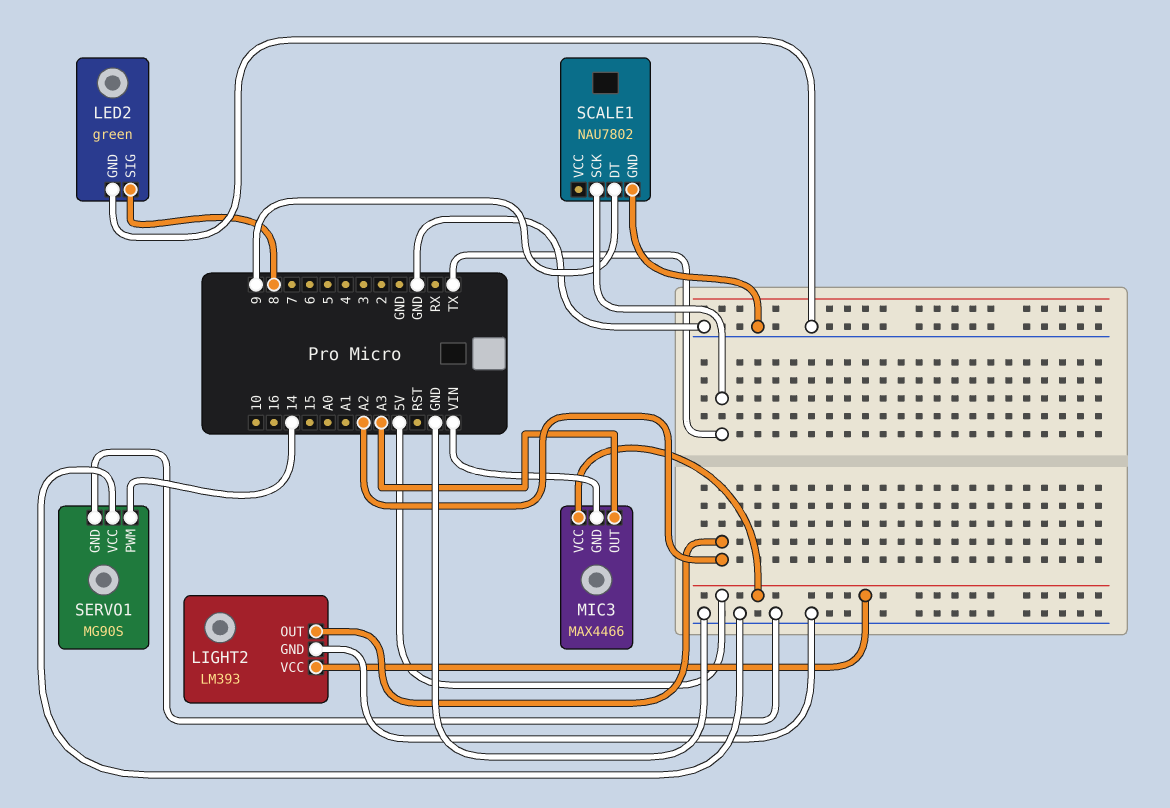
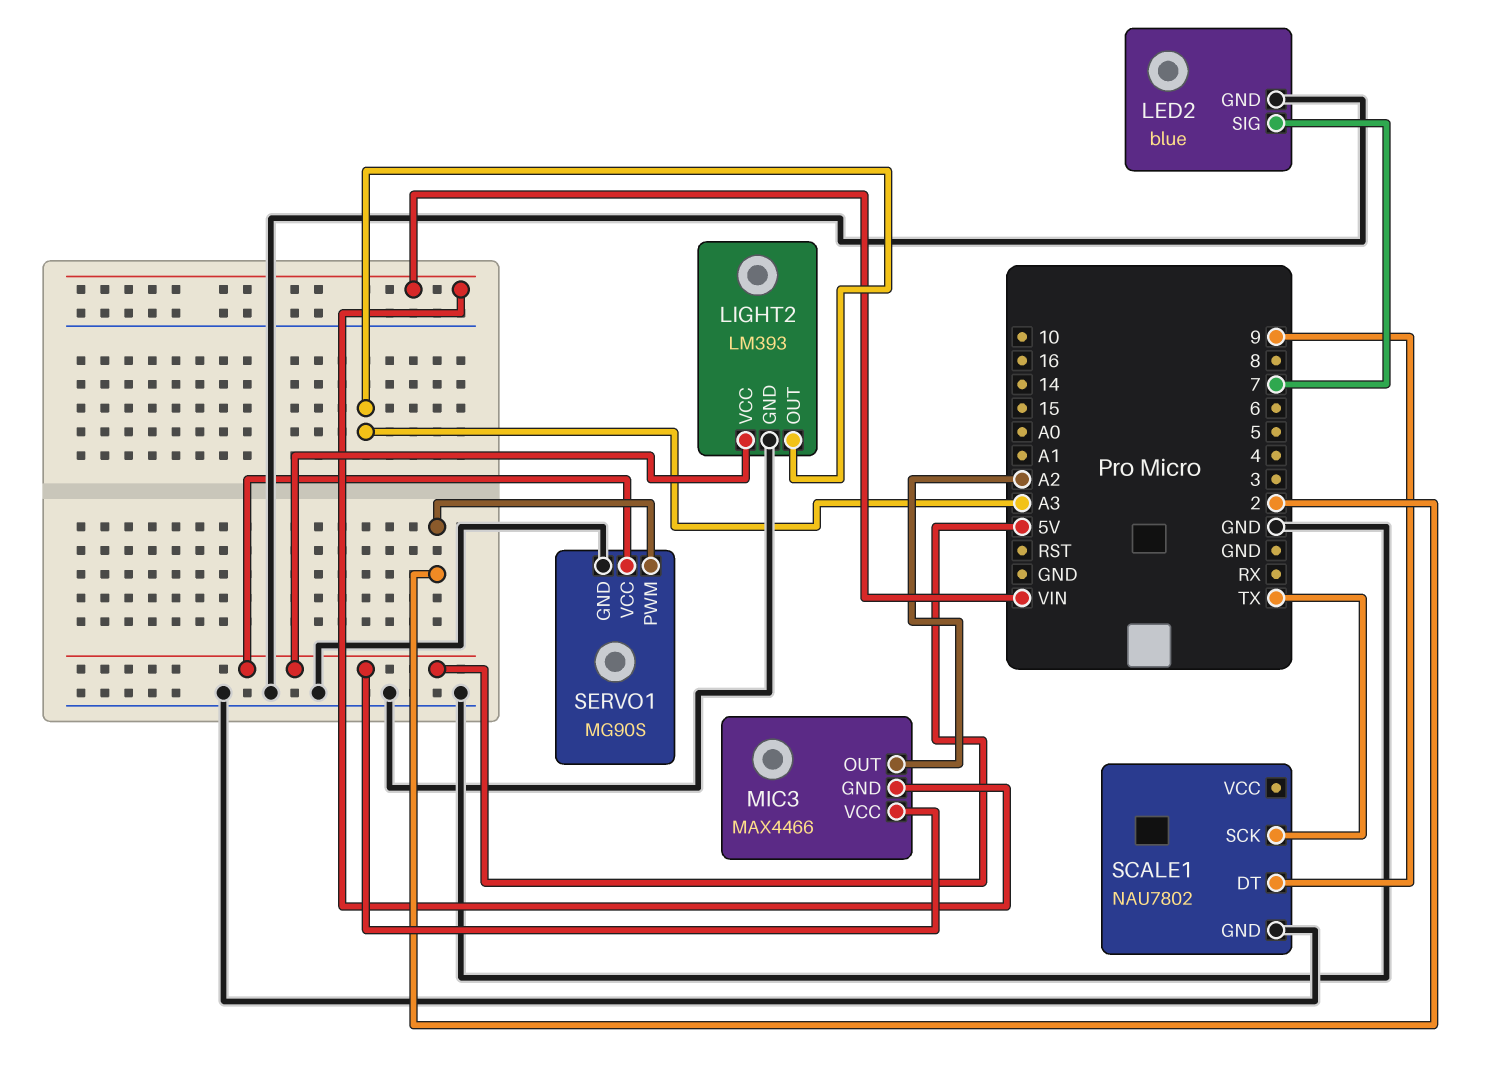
LED2: green -> blue
LED2 pin SIG: 8 -> 7
LIGHT2 pin OUT: A2 -> A3
MIC3 pin OUT: A3 -> A2
SERVO1 pin PWM: 14 -> 2
SERVO1 pin VCC: GND -> 5V

